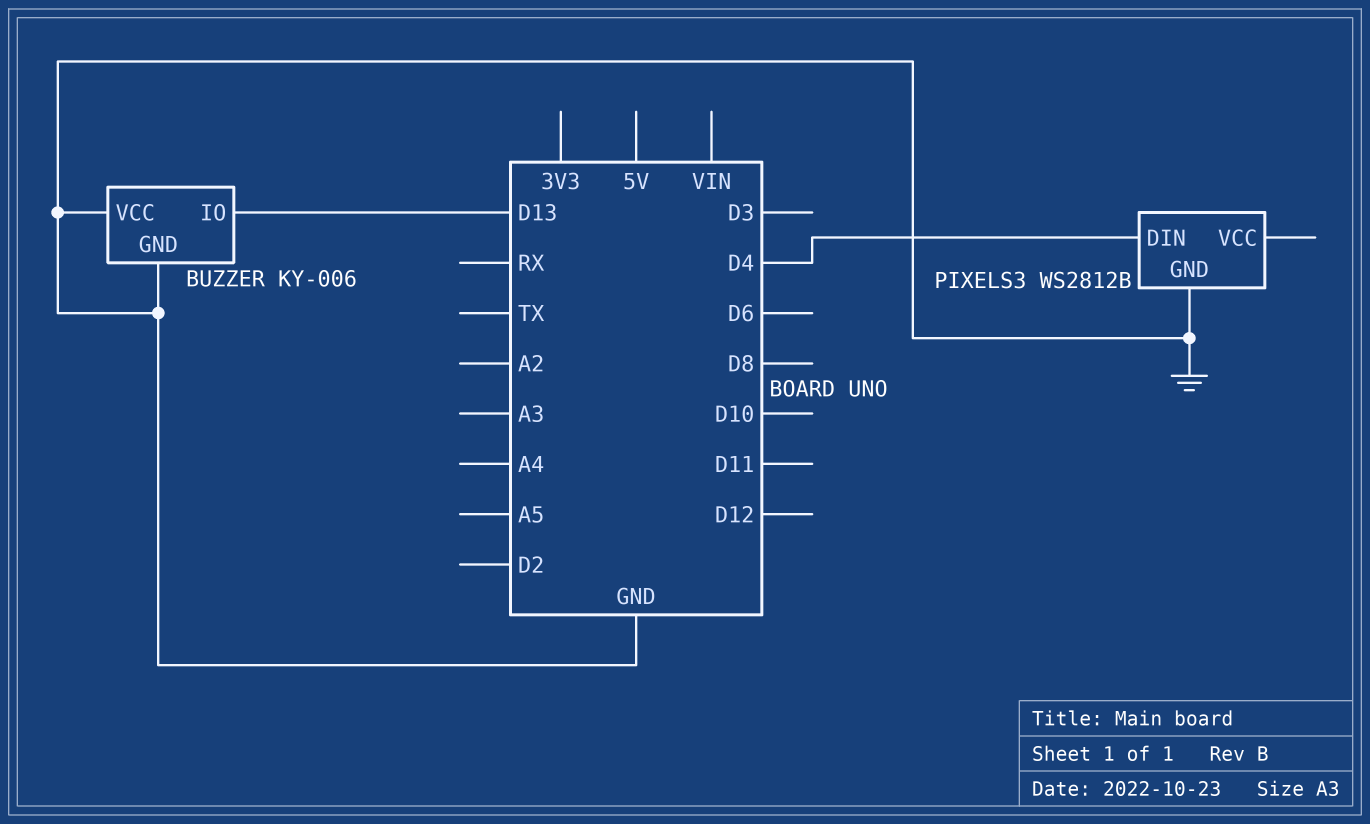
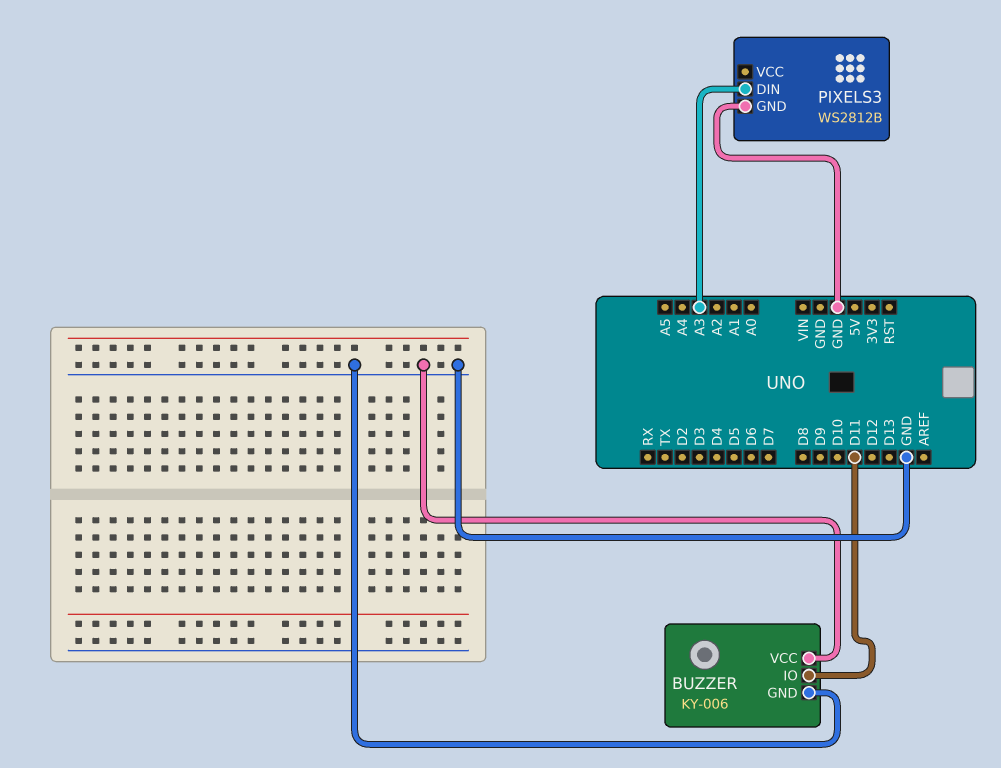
BUZZER pin IO: D13 -> D11
PIXELS3 pin DIN: D4 -> A3

